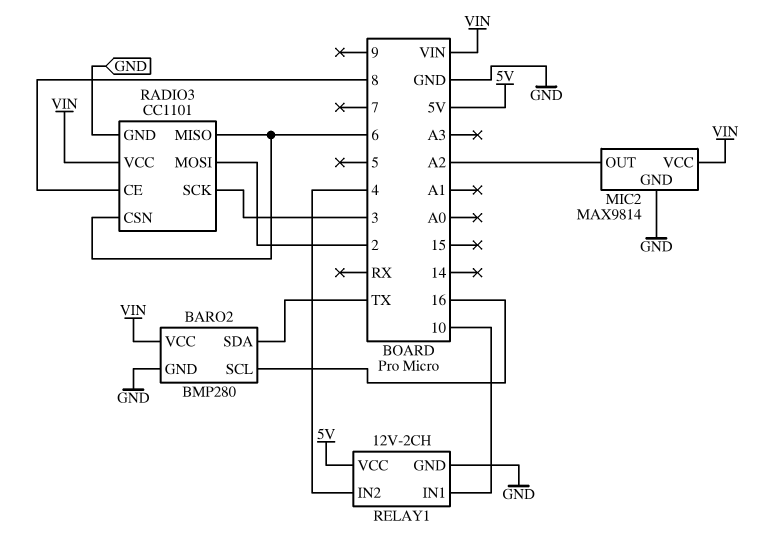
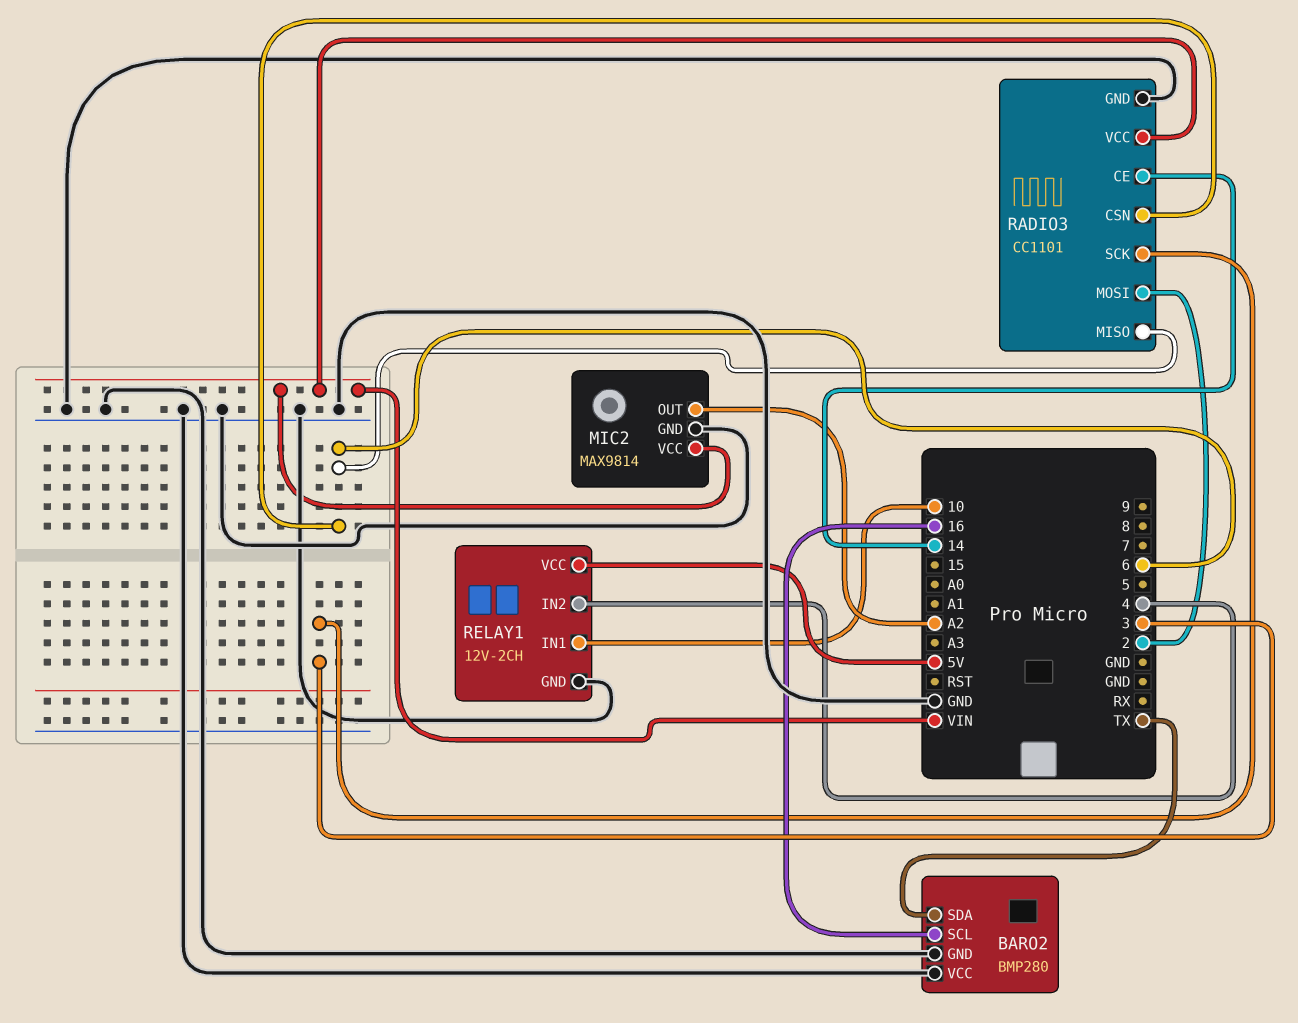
BARO2 pin VCC: VIN -> GND
RADIO3 pin CE: 8 -> 14

